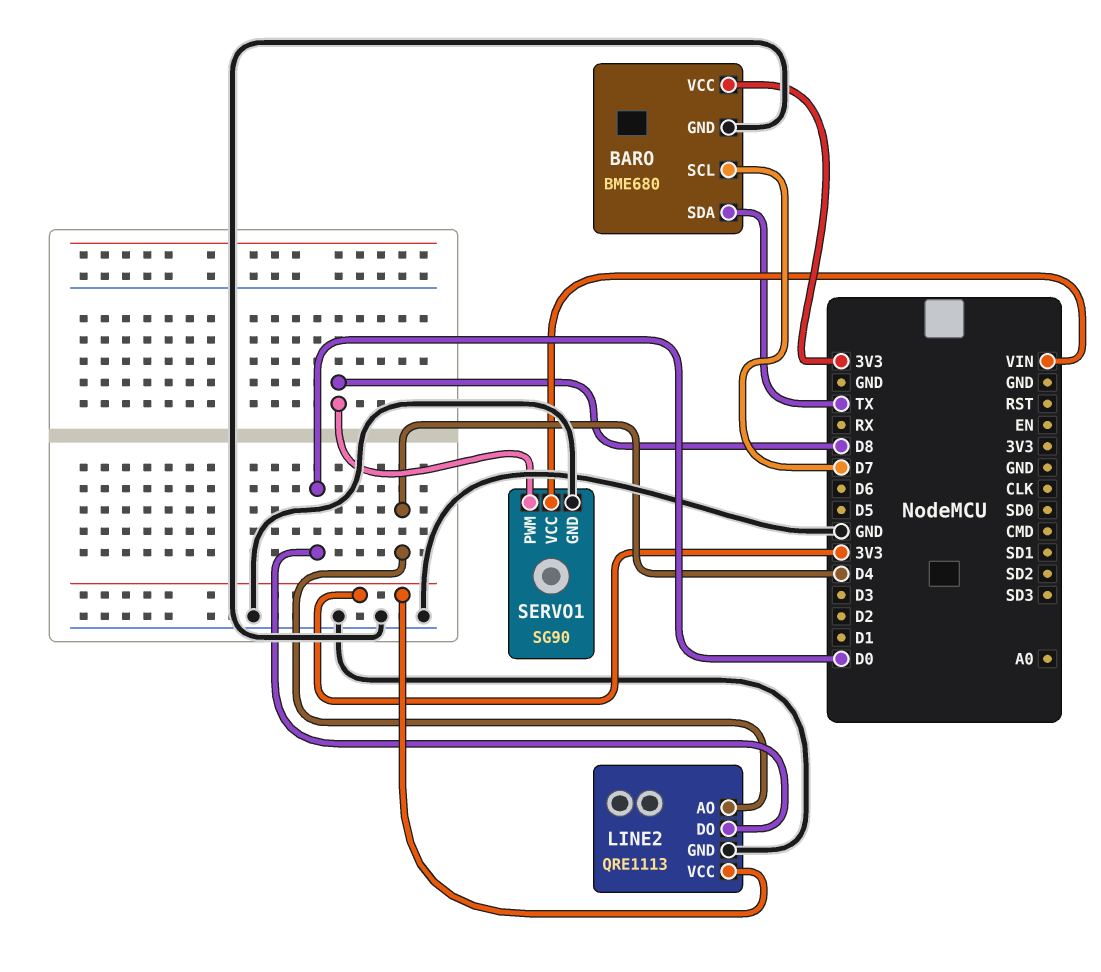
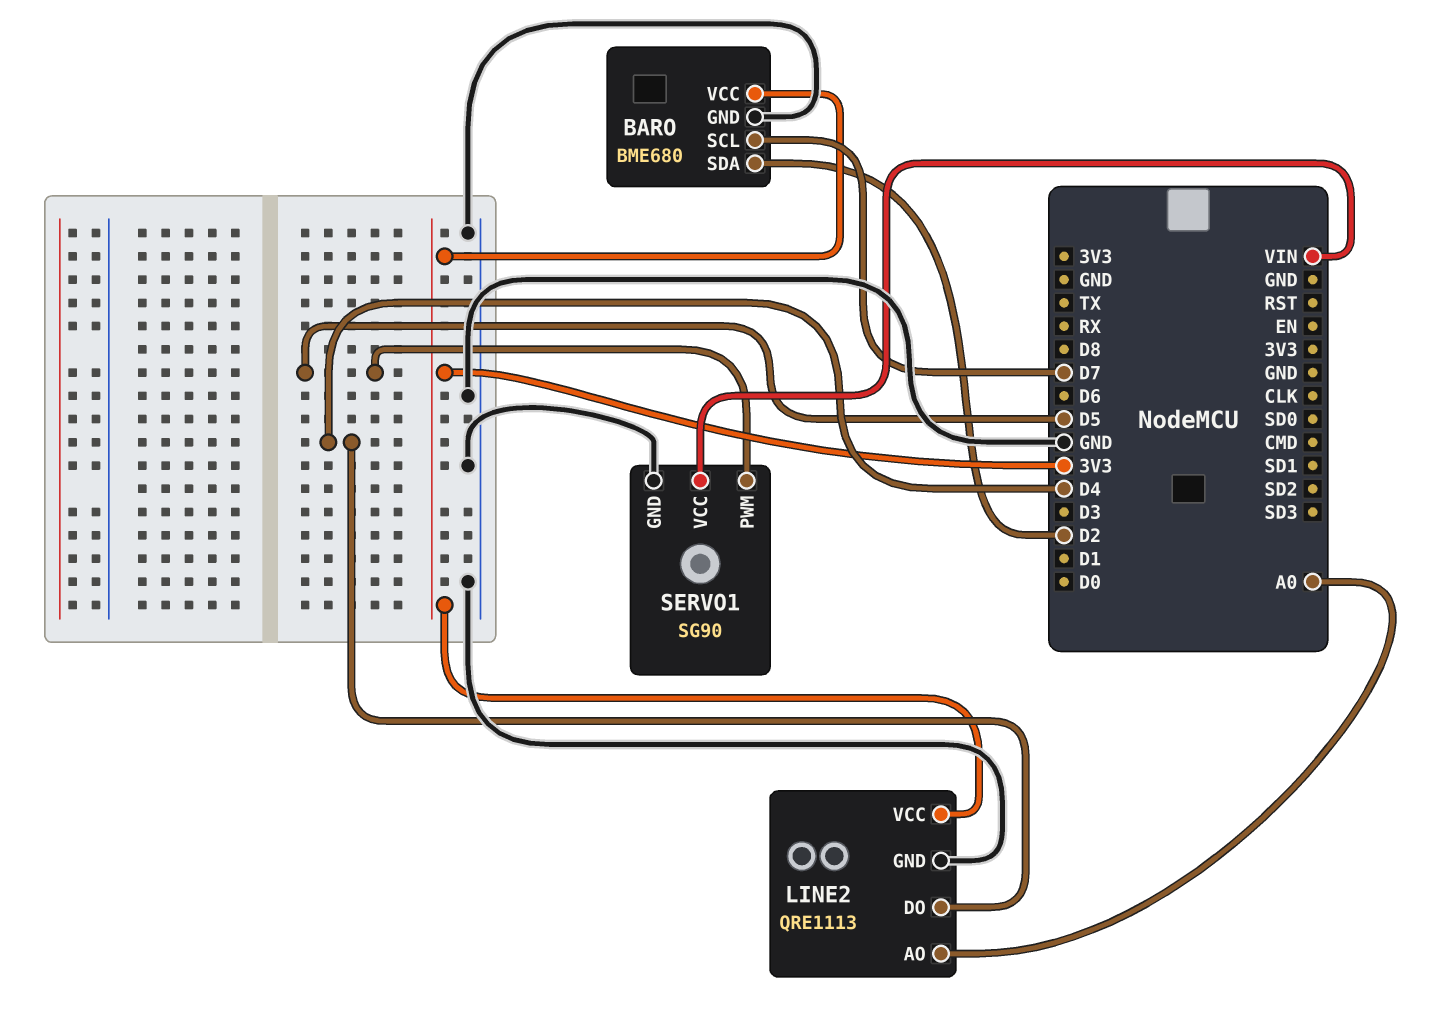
BARO pin SDA: TX -> D2
LINE2 pin AO: D4 -> A0
LINE2 pin DO: D0 -> D4
SERVO1 pin PWM: D8 -> D5

